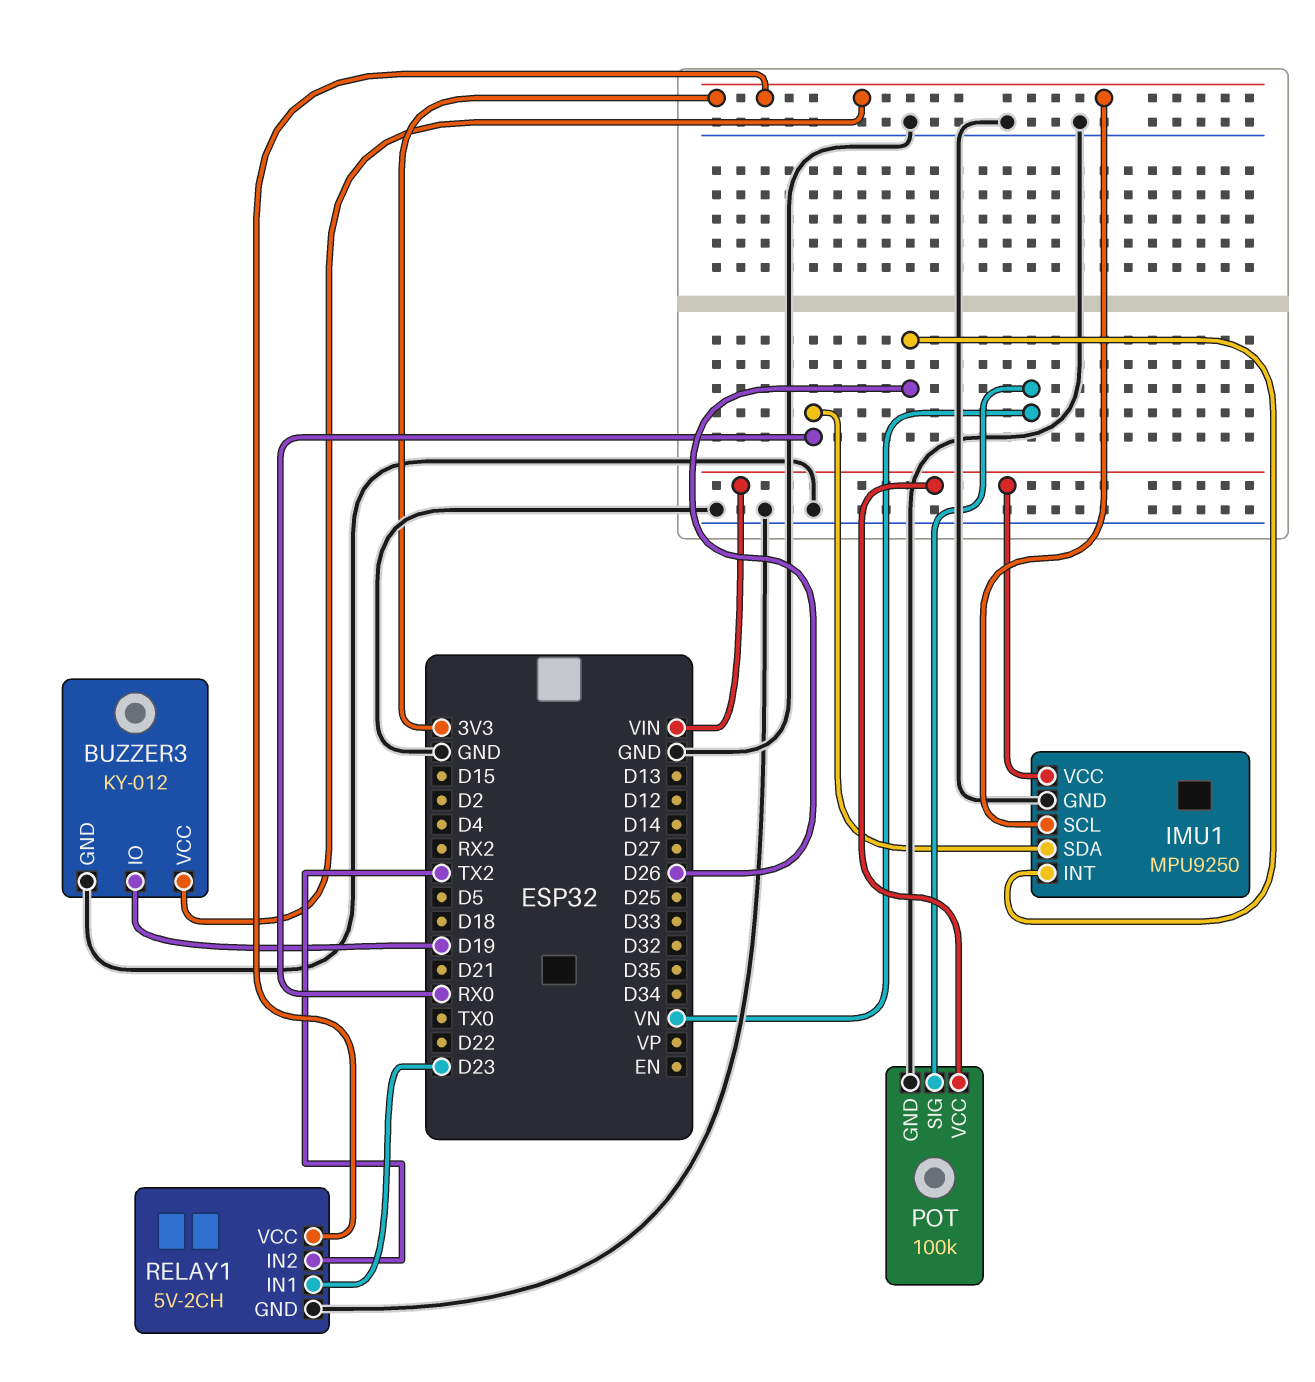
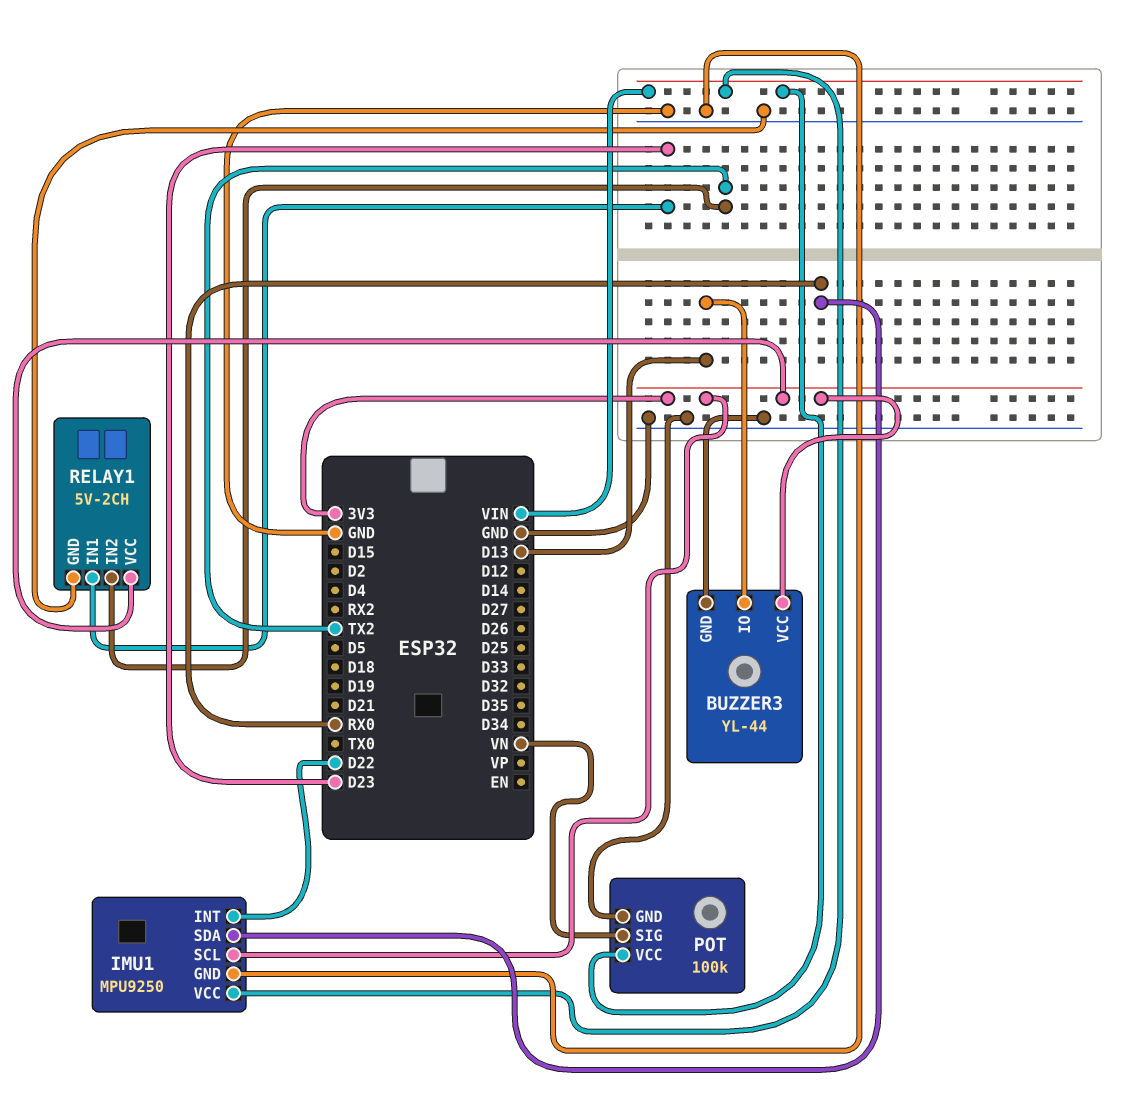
BUZZER3: KY-012 -> YL-44
BUZZER3 pin IO: D19 -> D13
IMU1 pin INT: D26 -> D22

